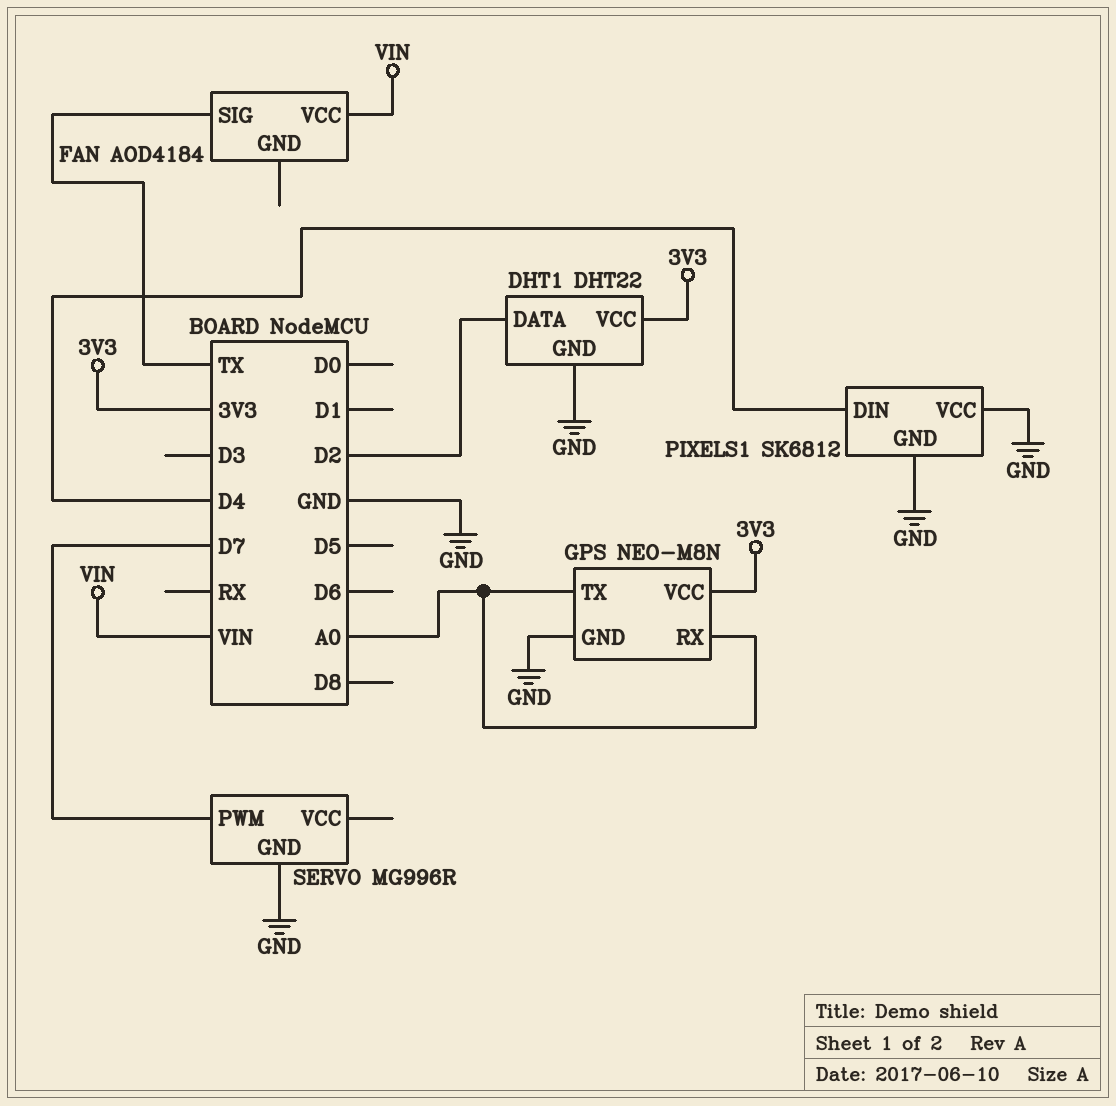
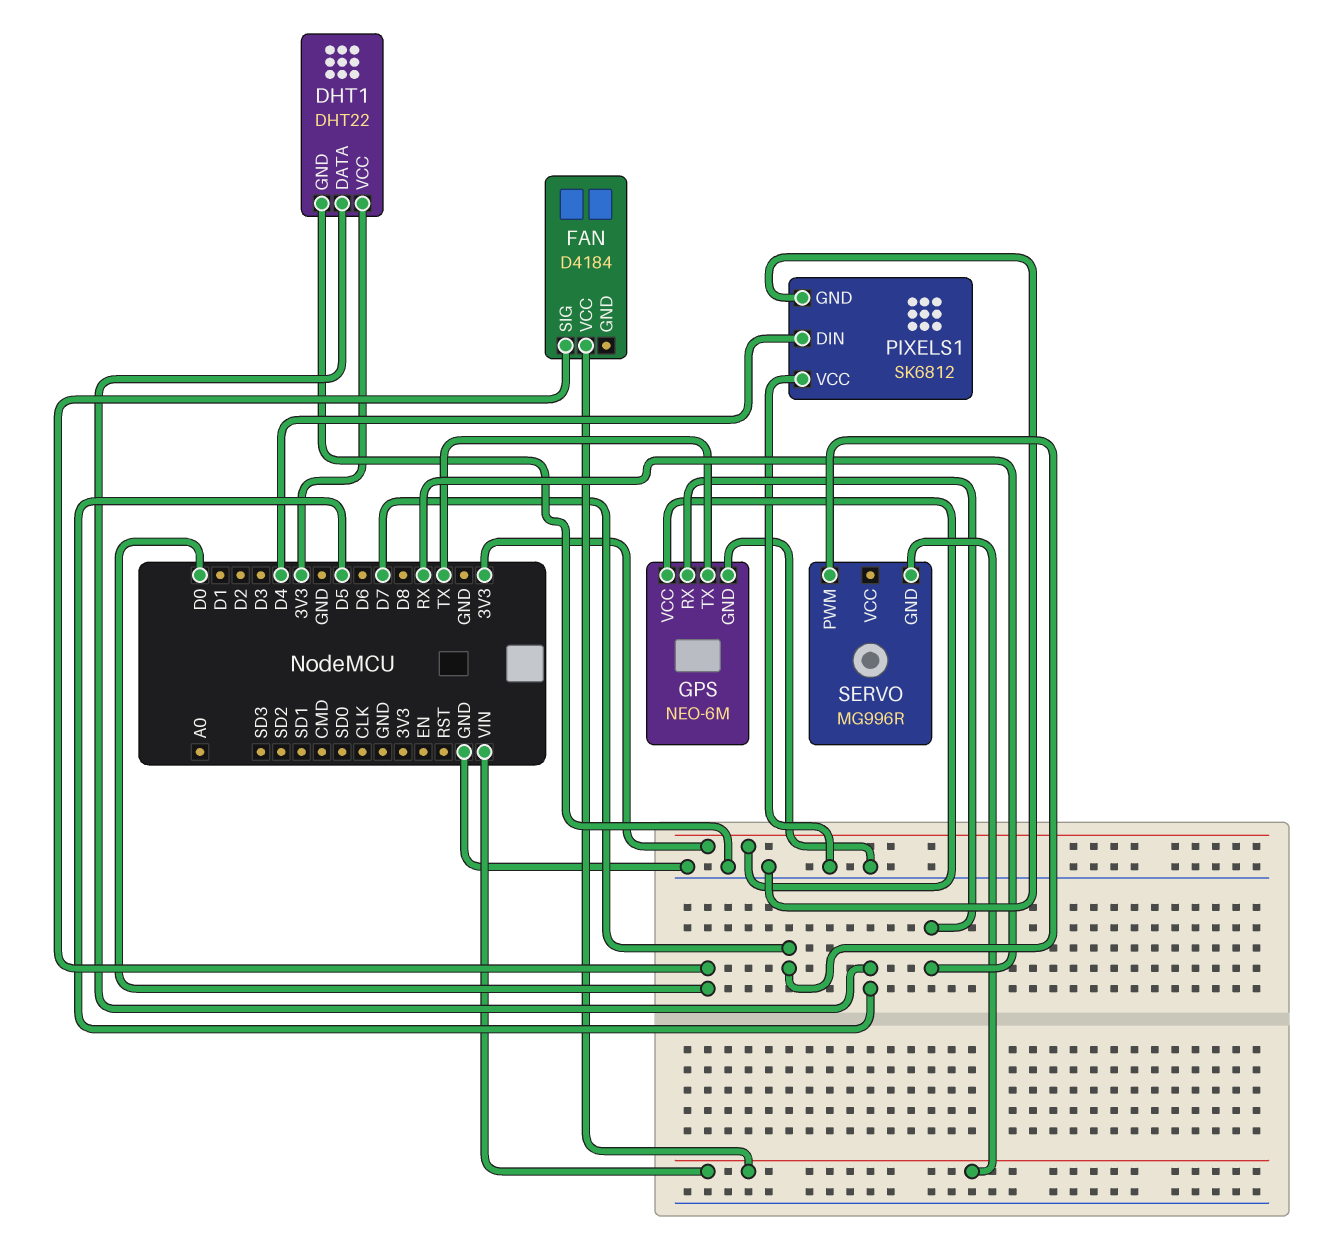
DHT1 pin DATA: D2 -> D5
FAN: AOD4184 -> D4184
FAN pin SIG: TX -> D0
GPS: NEO-M8N -> NEO-6M
GPS pin RX: A0 -> RX
GPS pin TX: A0 -> TX
SERVO pin GND: GND -> VIN

